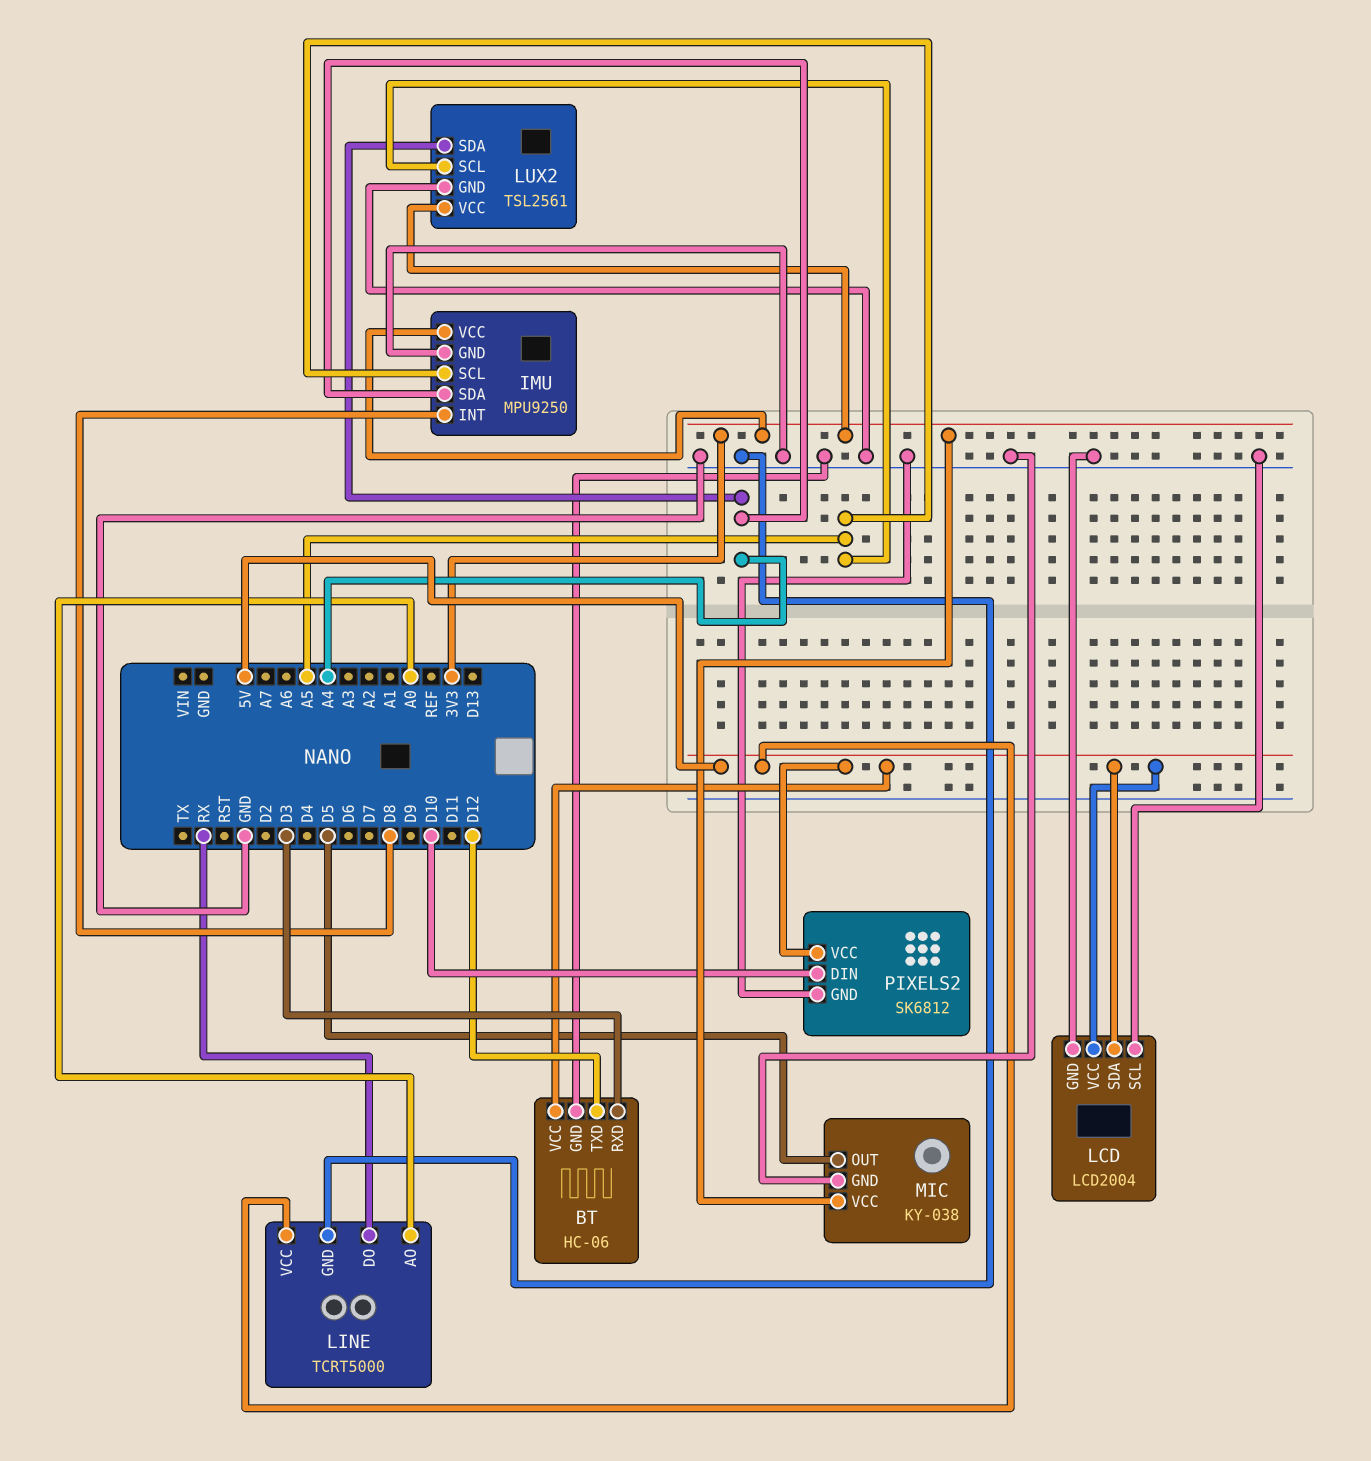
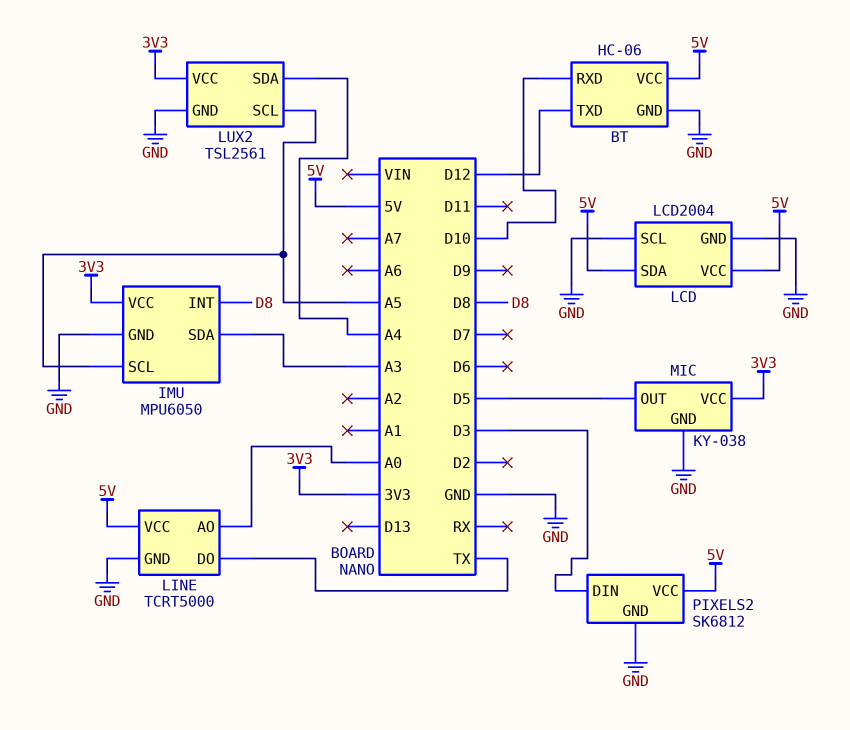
BT pin RXD: D3 -> D10
IMU: MPU9250 -> MPU6050
IMU pin SDA: A4 -> A3
LINE pin DO: RX -> TX
PIXELS2 pin DIN: D10 -> D3

